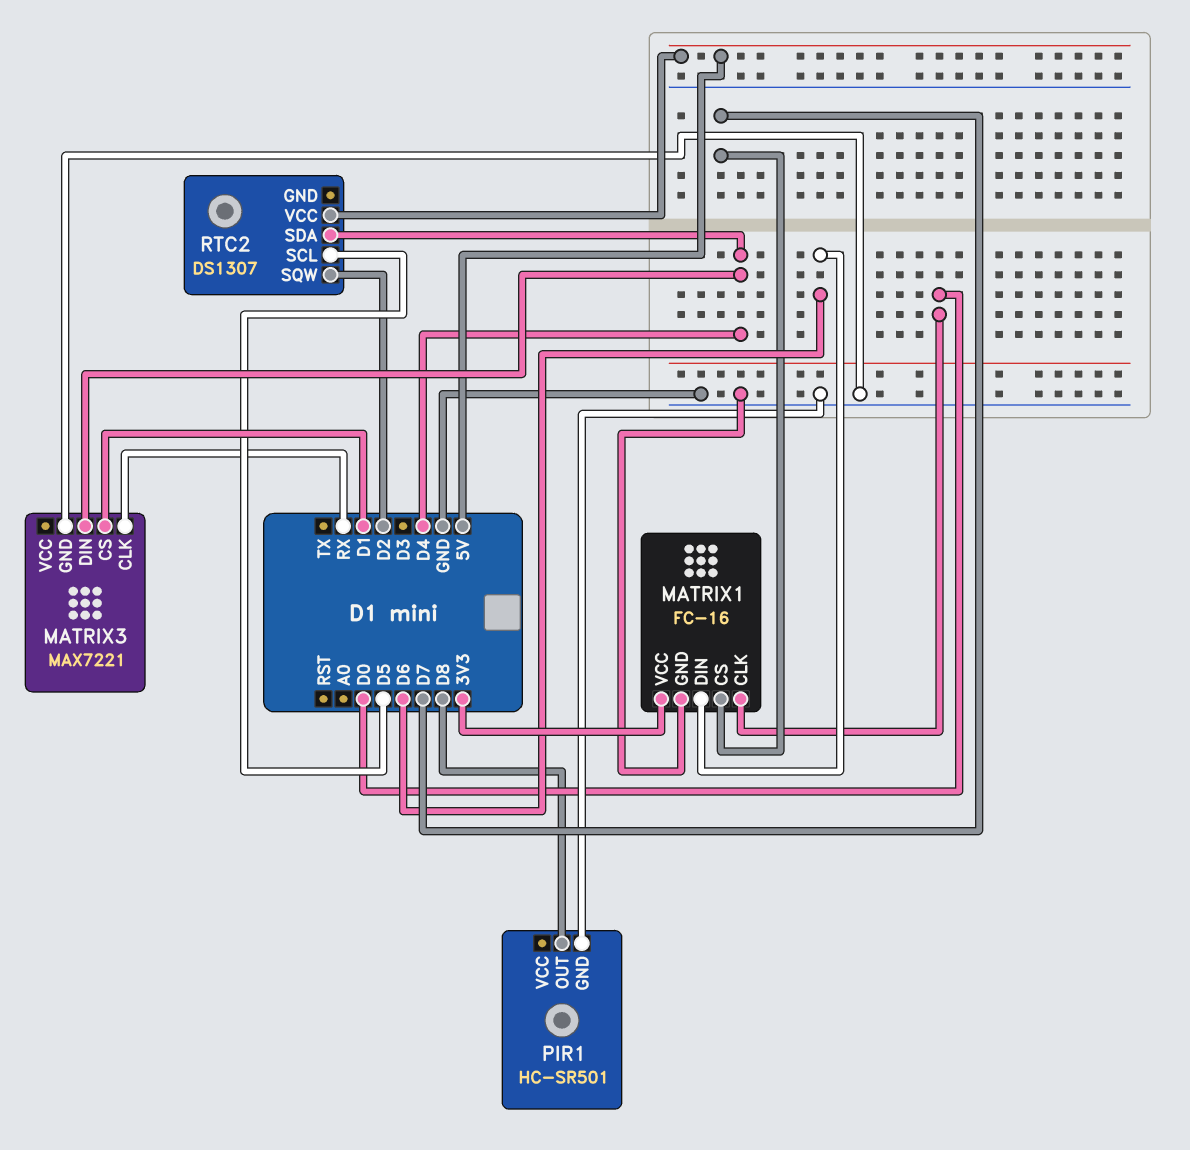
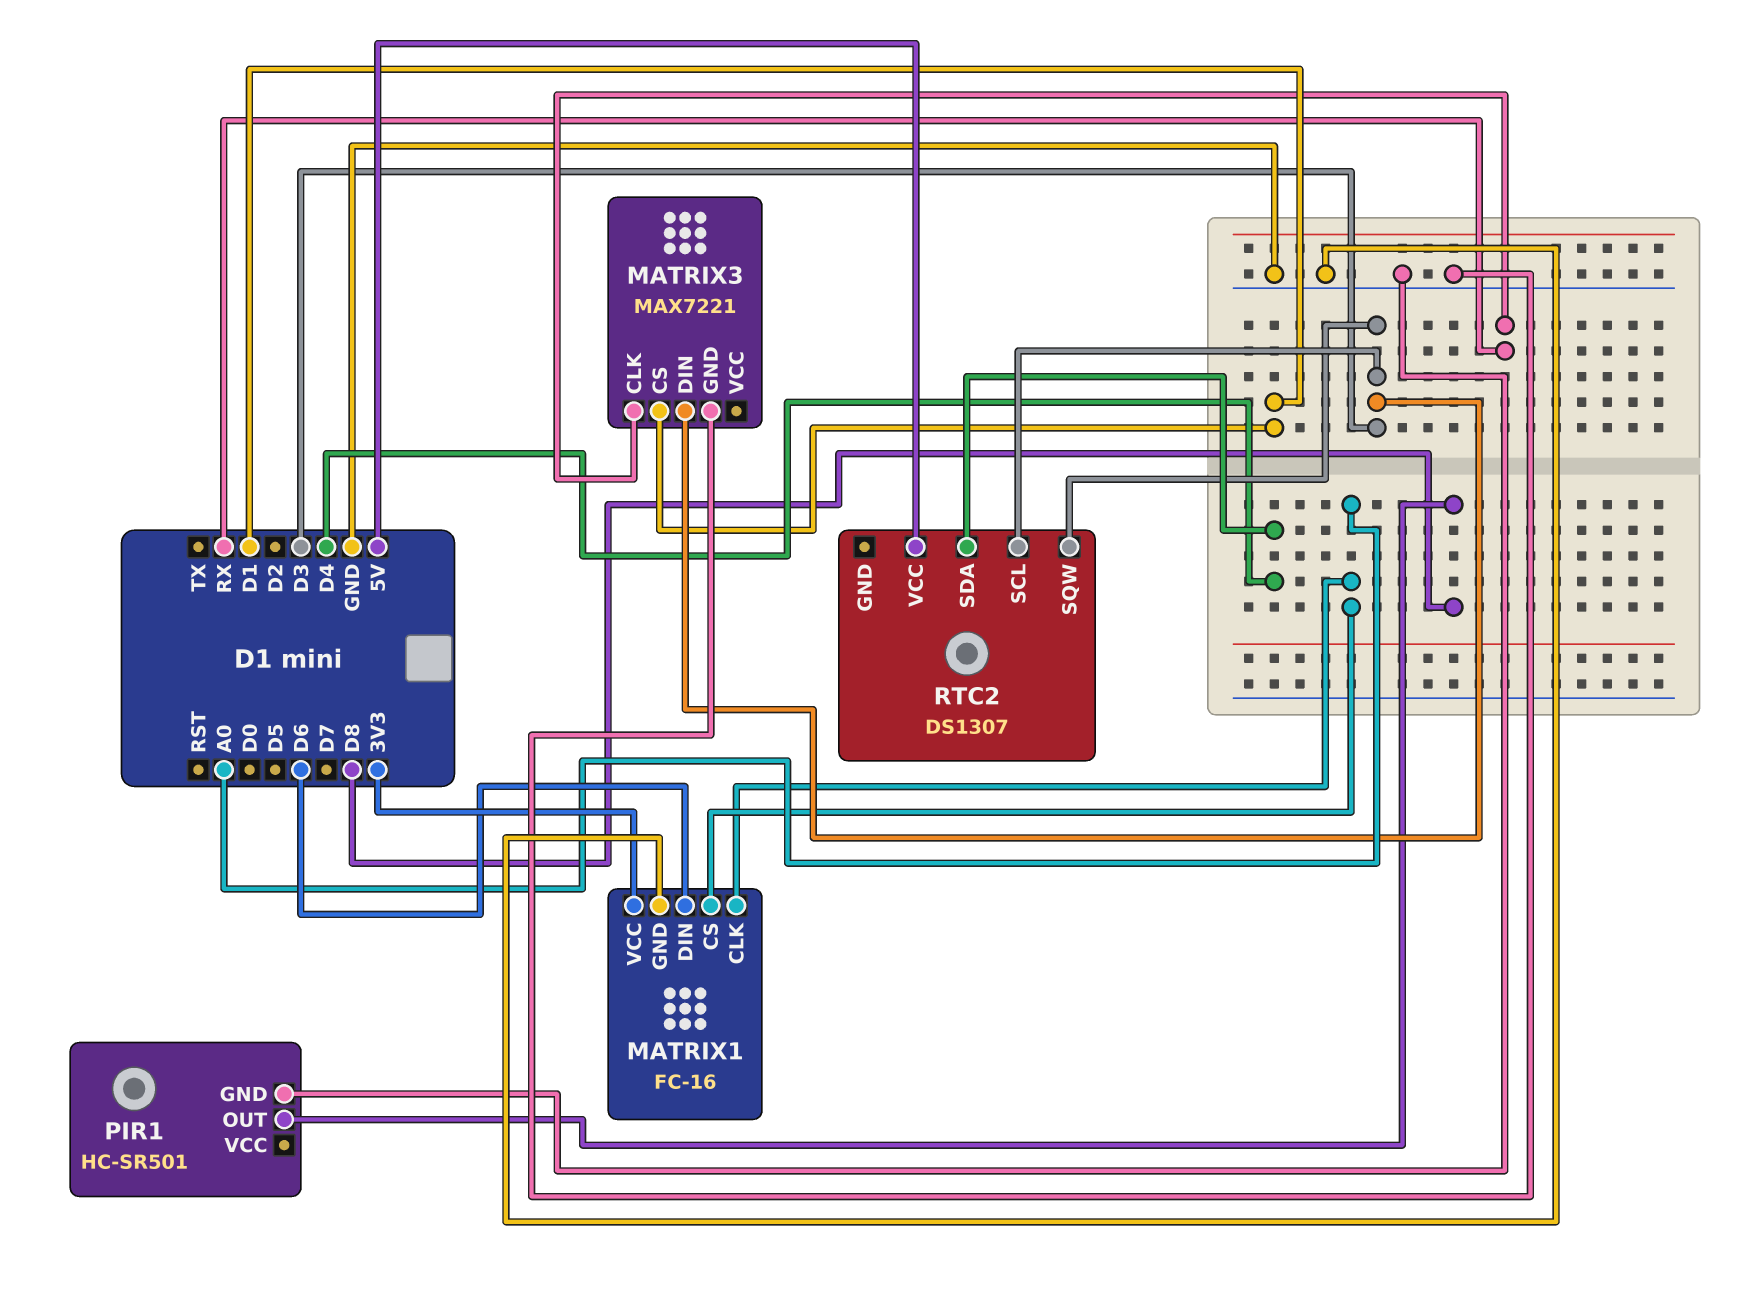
MATRIX1 pin CLK: D0 -> A0
MATRIX1 pin CS: D7 -> A0
MATRIX3 pin DIN: D4 -> D3
RTC2 pin SCL: D5 -> D3
RTC2 pin SQW: D2 -> D3

